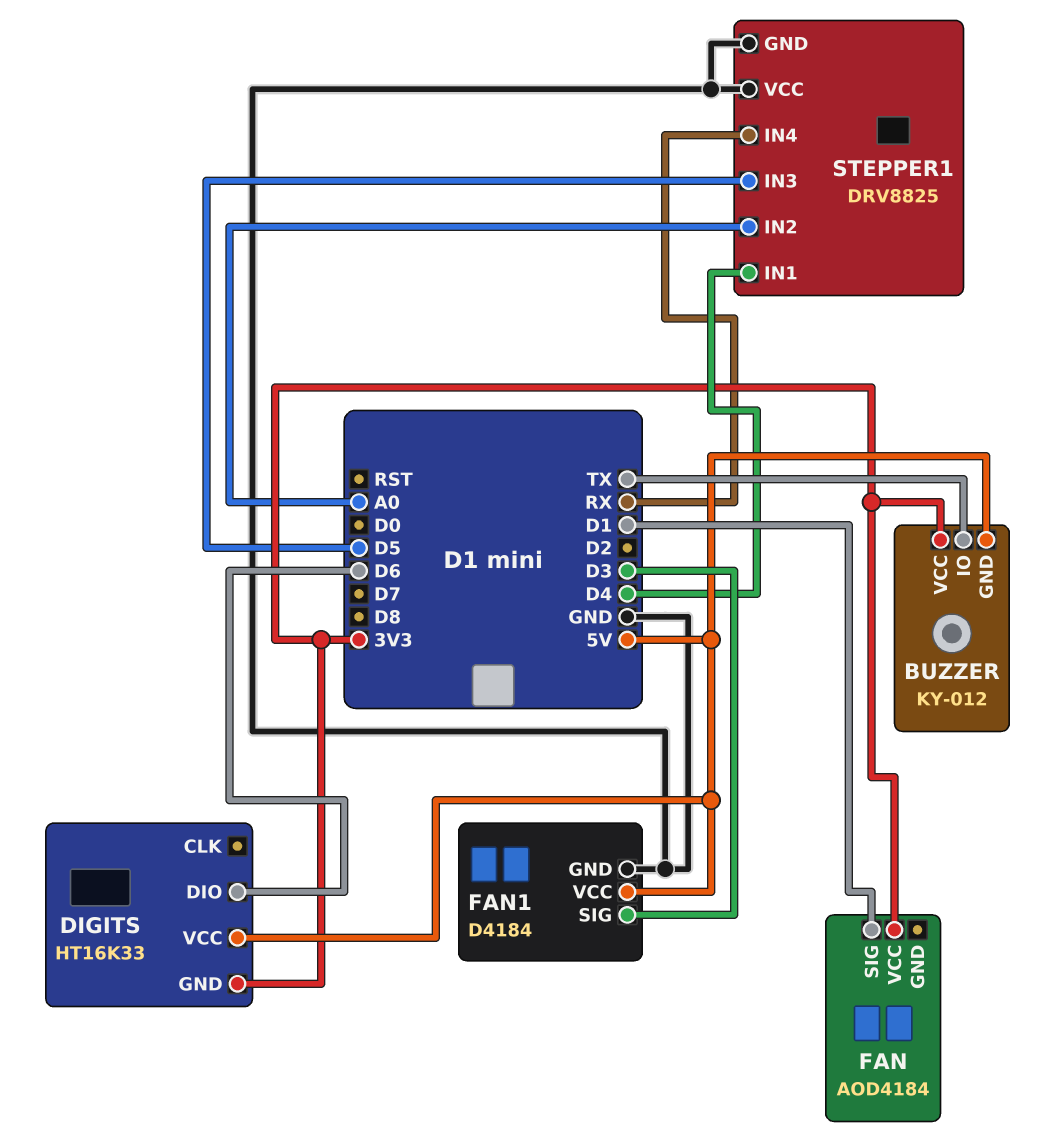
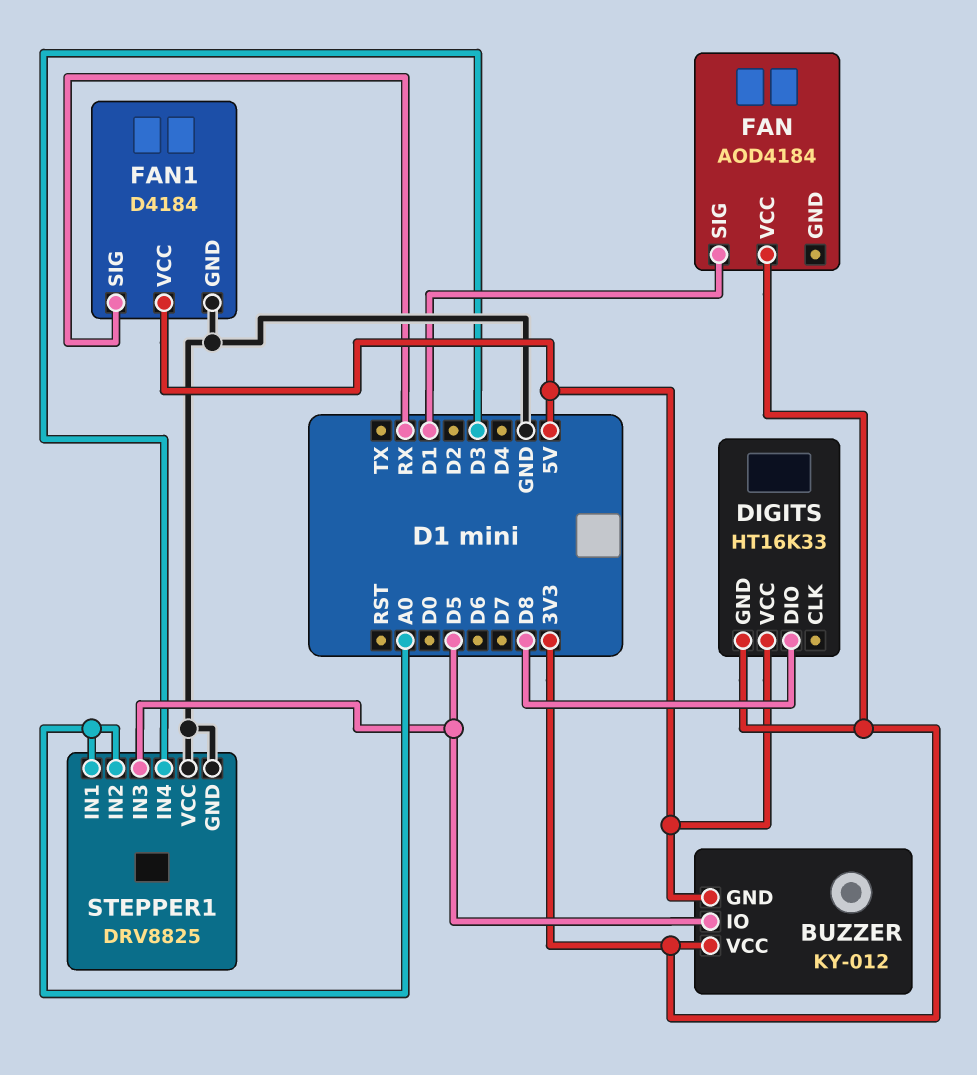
BUZZER pin IO: TX -> D5
DIGITS pin DIO: D6 -> D8
FAN1 pin SIG: D3 -> RX
STEPPER1 pin IN1: D4 -> A0
STEPPER1 pin IN4: RX -> D3

